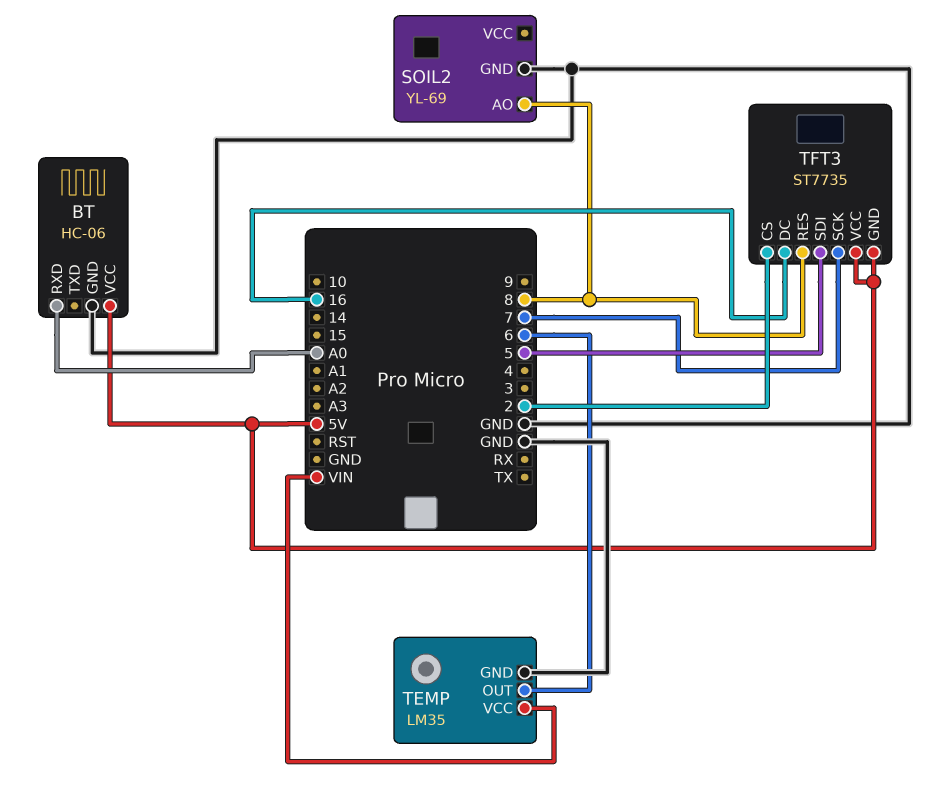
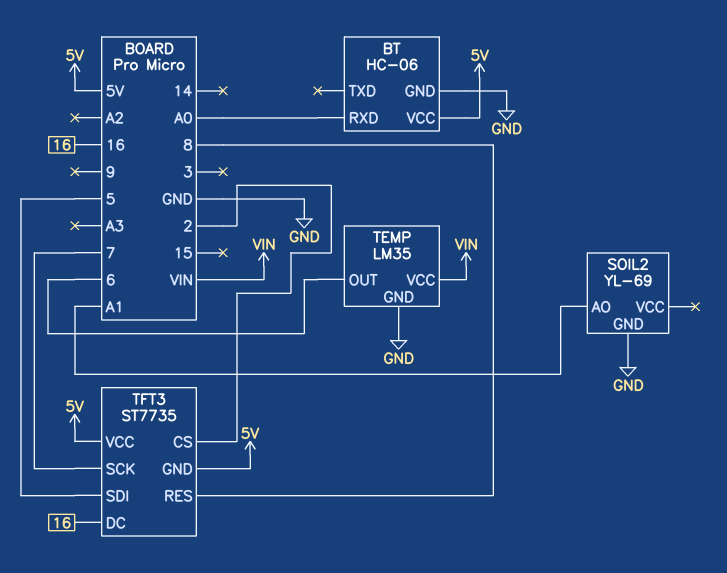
SOIL2 pin AO: 8 -> A1

